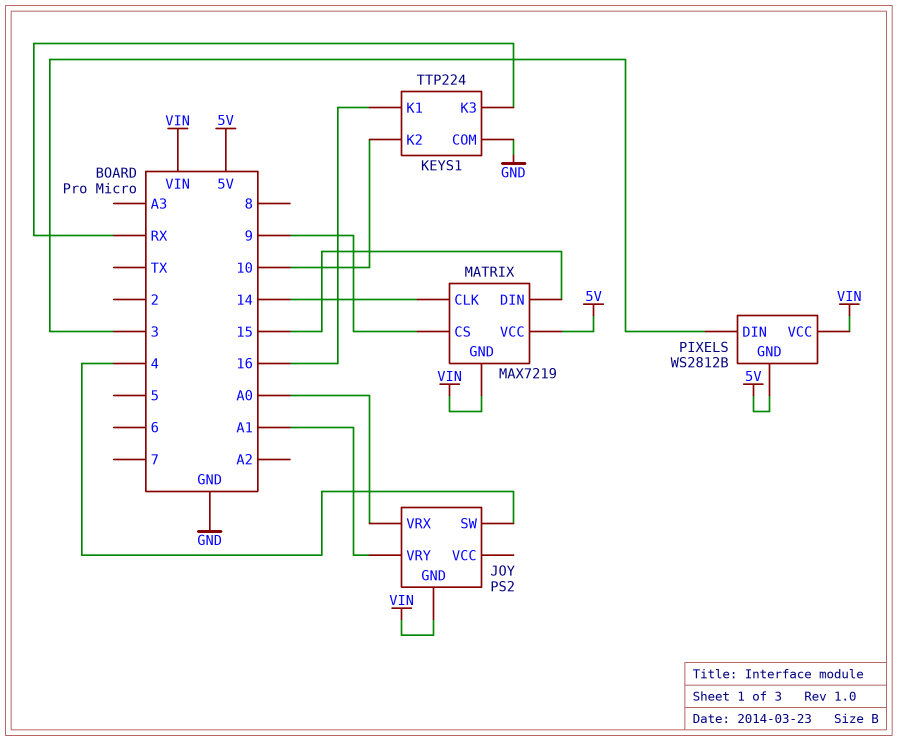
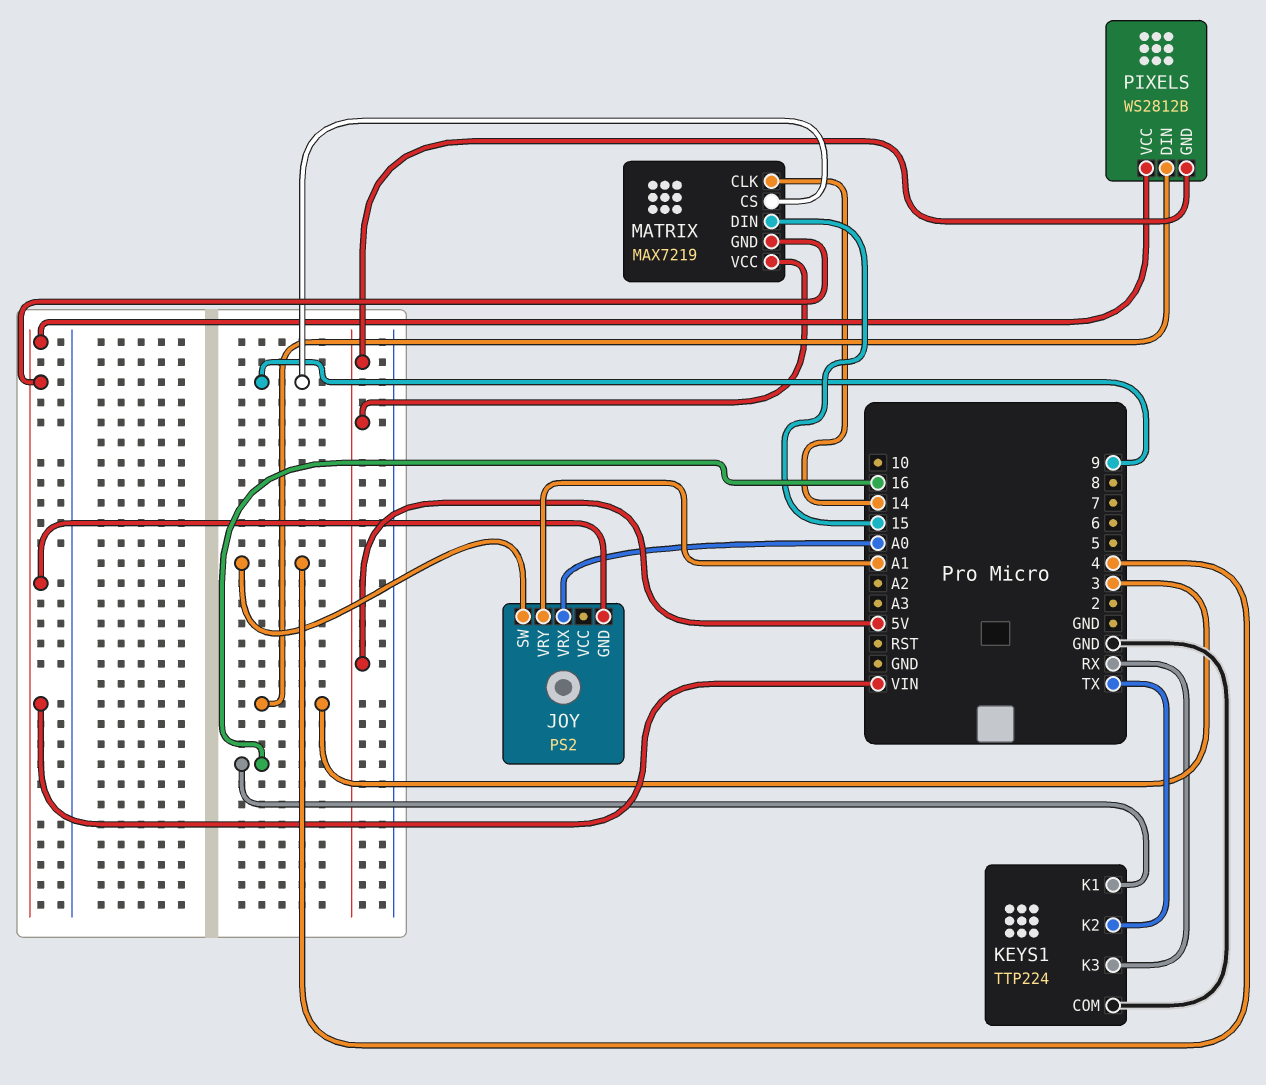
KEYS1 pin K2: 10 -> TX

